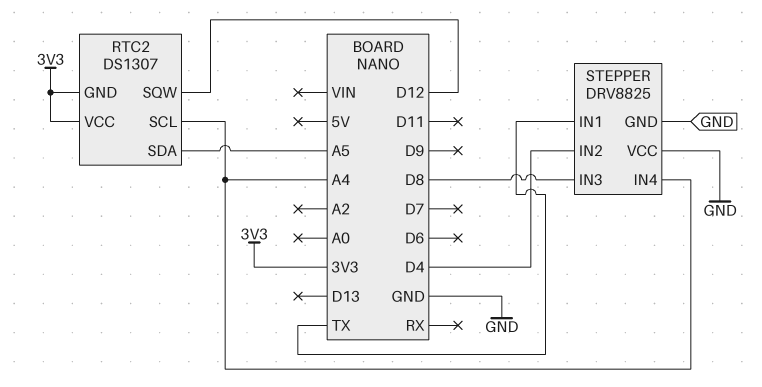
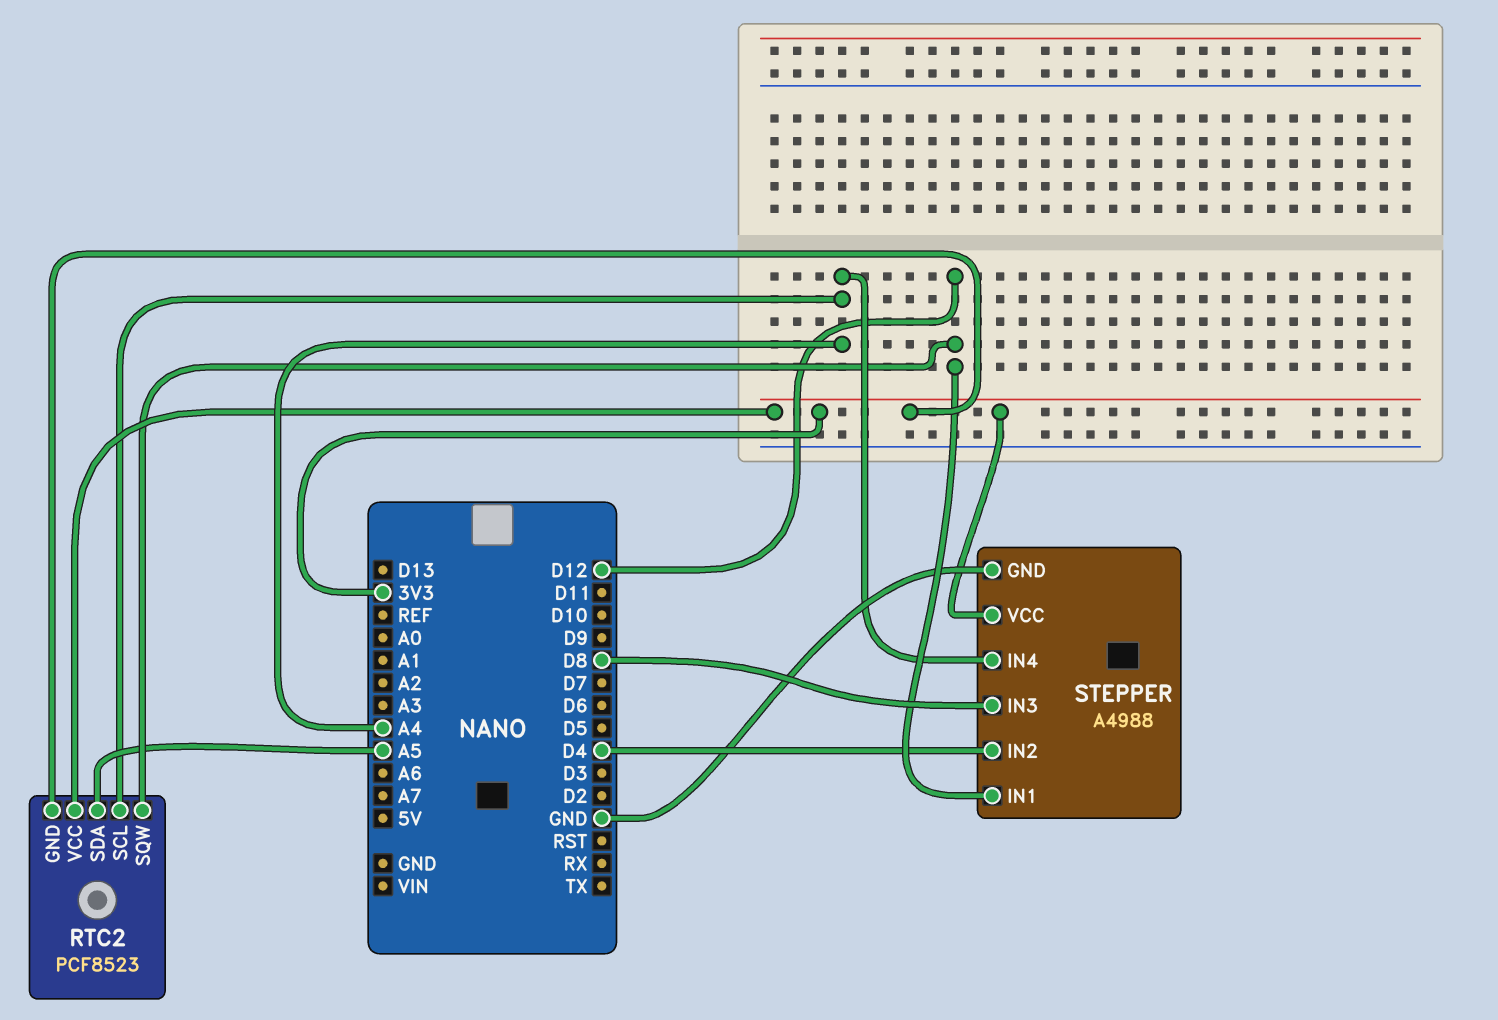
RTC2: DS1307 -> PCF8523
STEPPER: DRV8825 -> A4988
STEPPER pin IN1: TX -> D12
STEPPER pin VCC: GND -> 3V3

